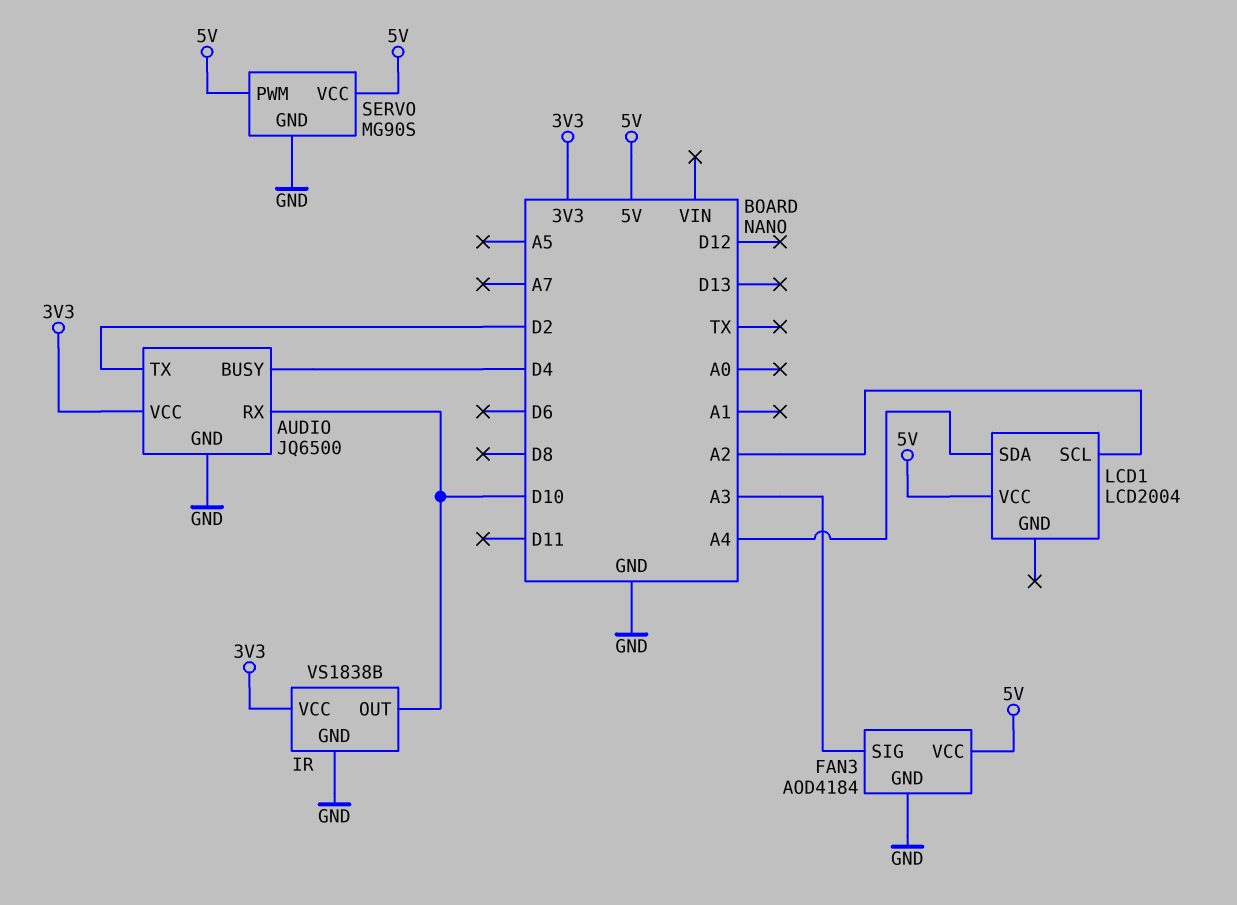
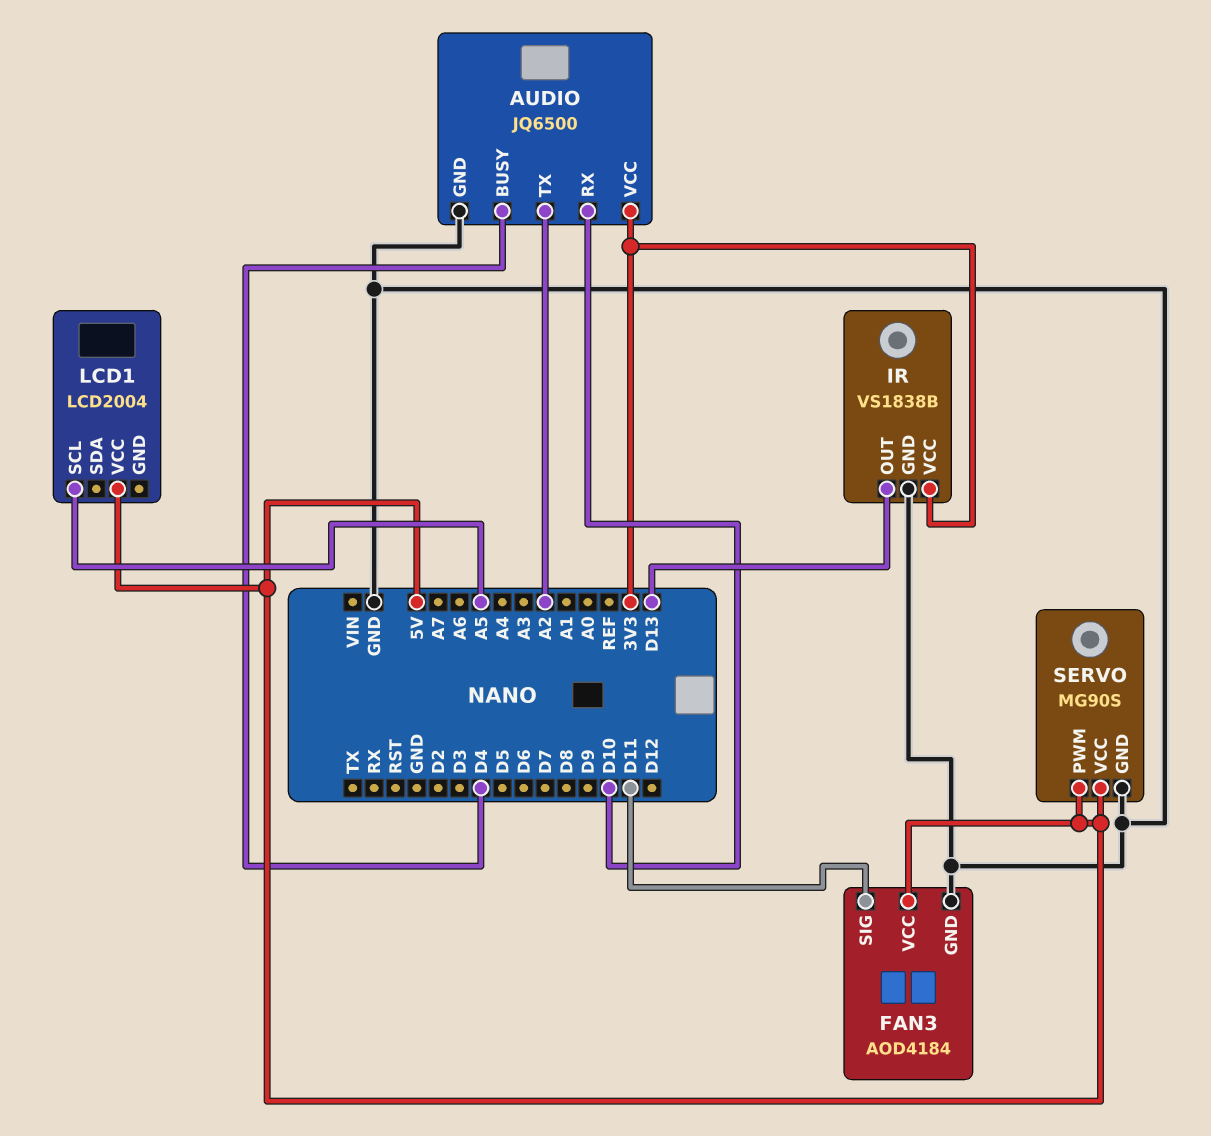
AUDIO pin TX: D2 -> A2
FAN3 pin SIG: A3 -> D11
IR pin OUT: D10 -> D13
LCD1 pin SCL: A2 -> A5
LCD1 pin SDA: A4 -> none

